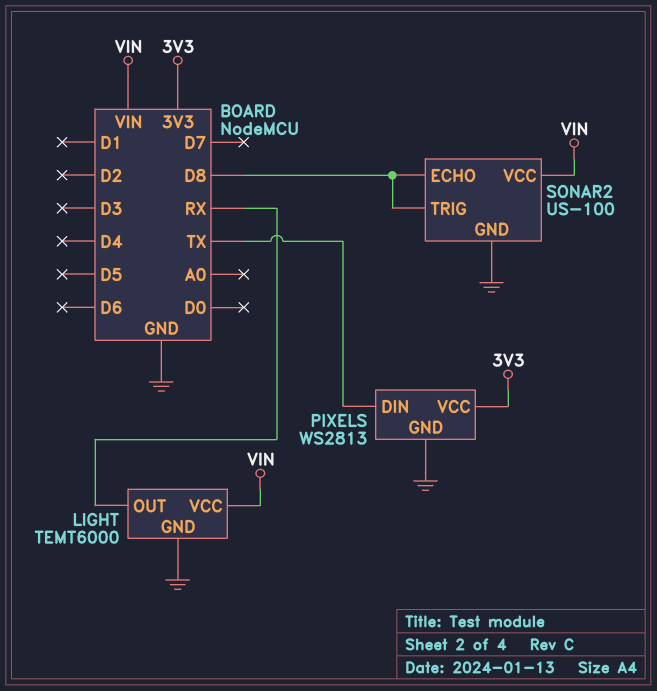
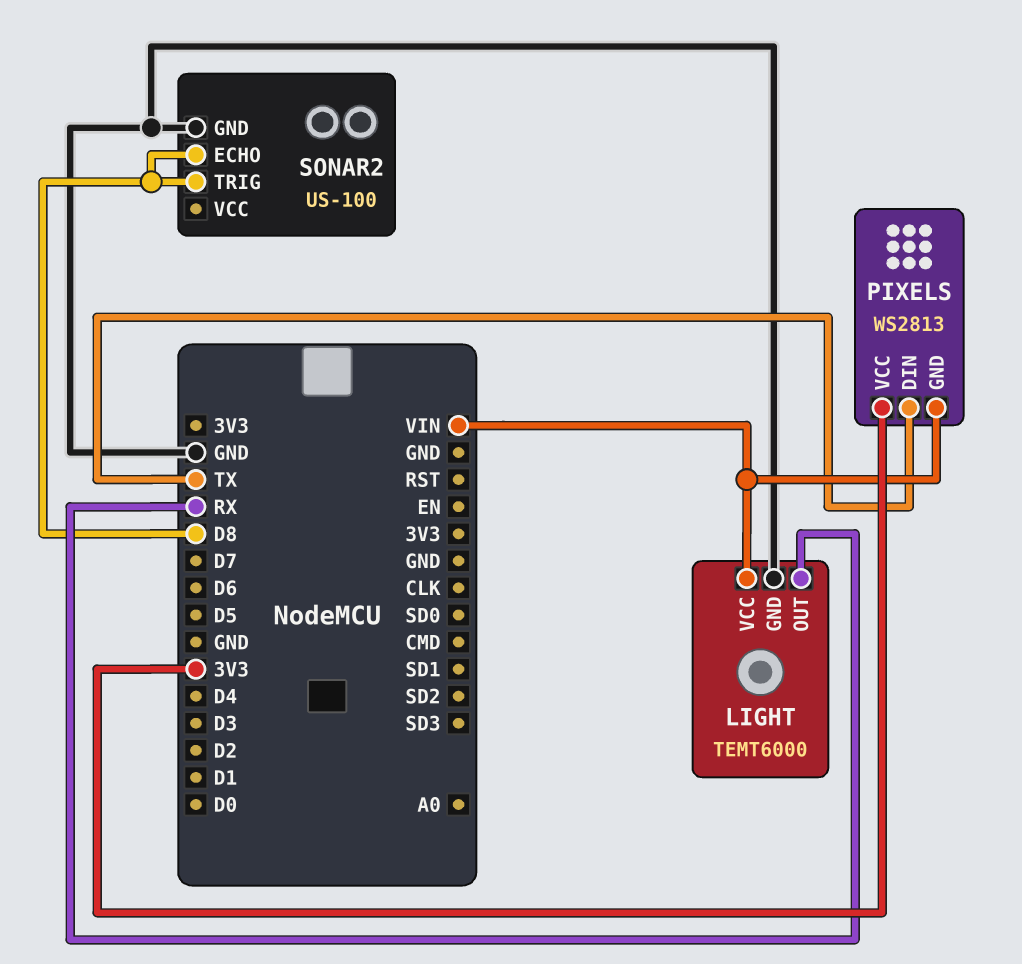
PIXELS pin GND: GND -> VIN
SONAR2 pin VCC: VIN -> none

